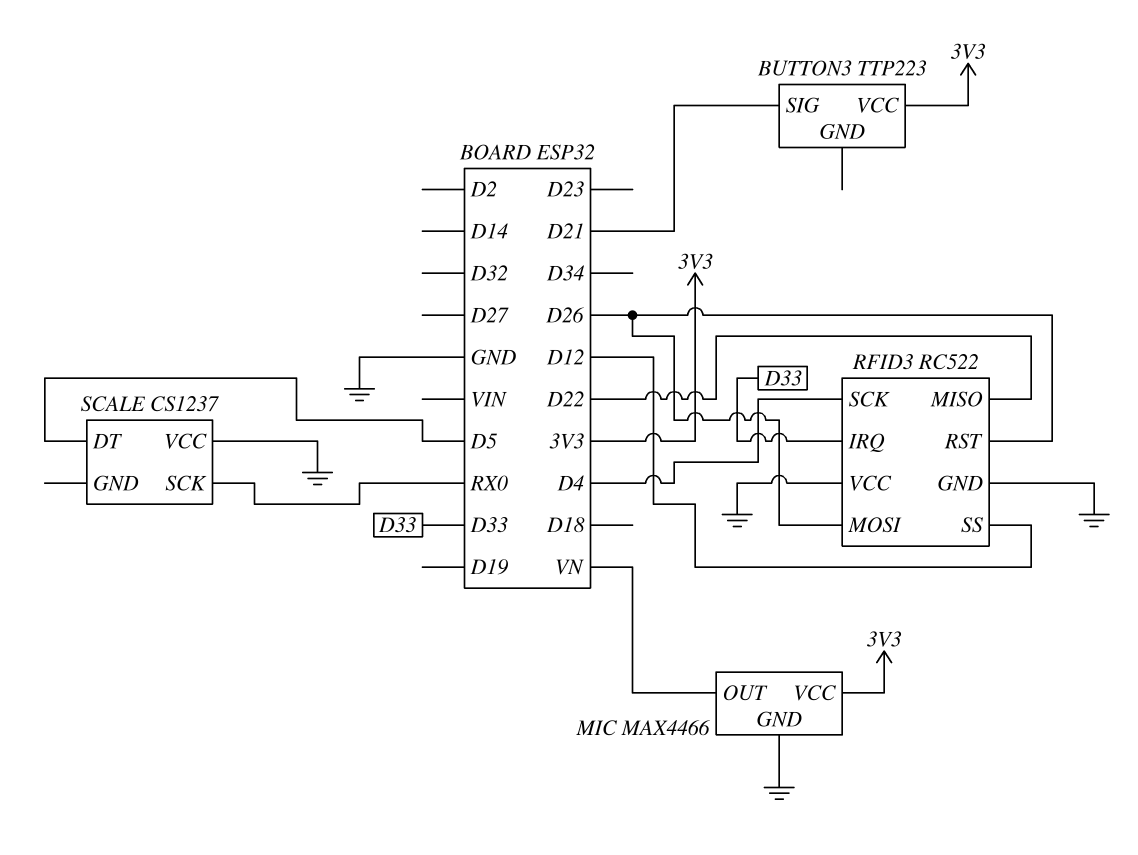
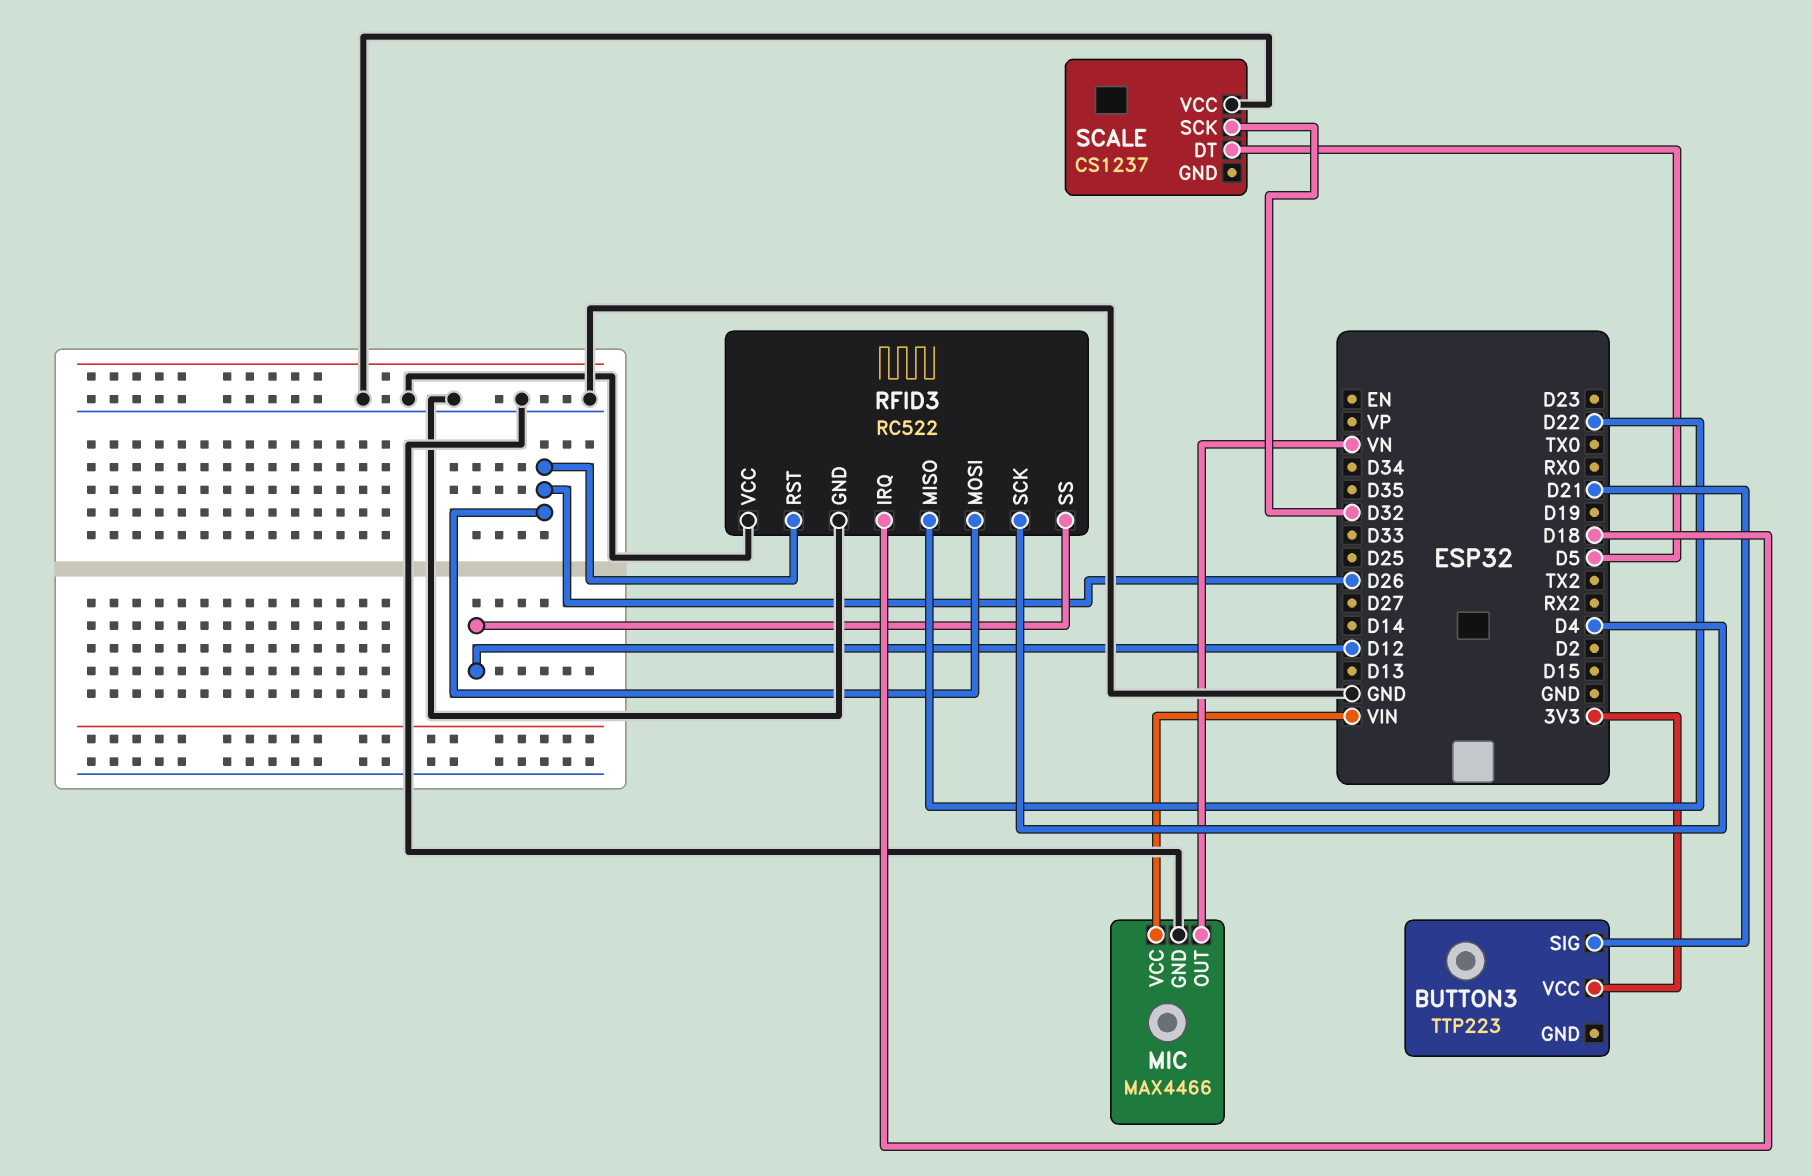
MIC pin VCC: 3V3 -> VIN
RFID3 pin IRQ: D33 -> D18
SCALE pin SCK: RX0 -> D32

